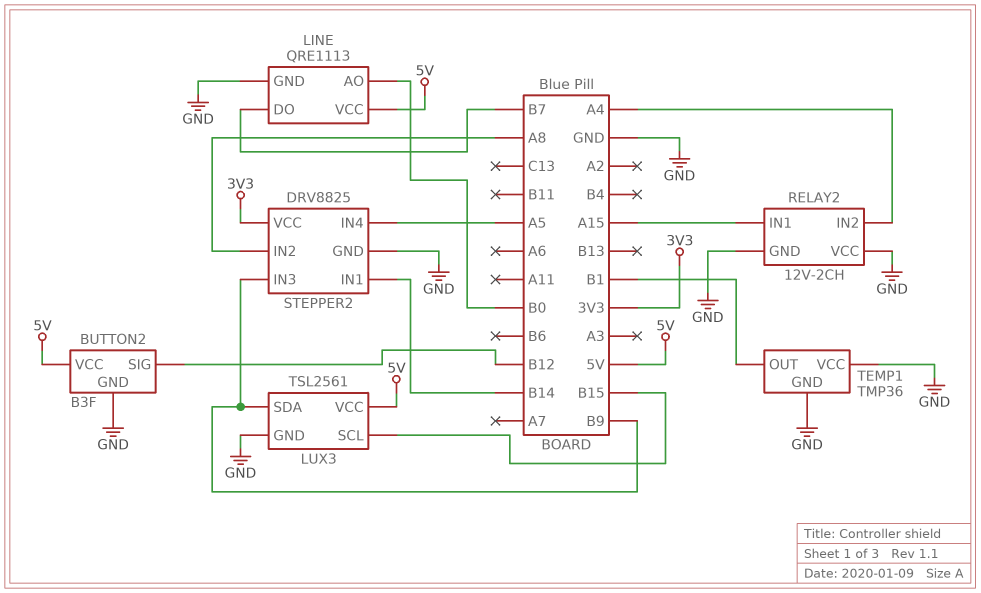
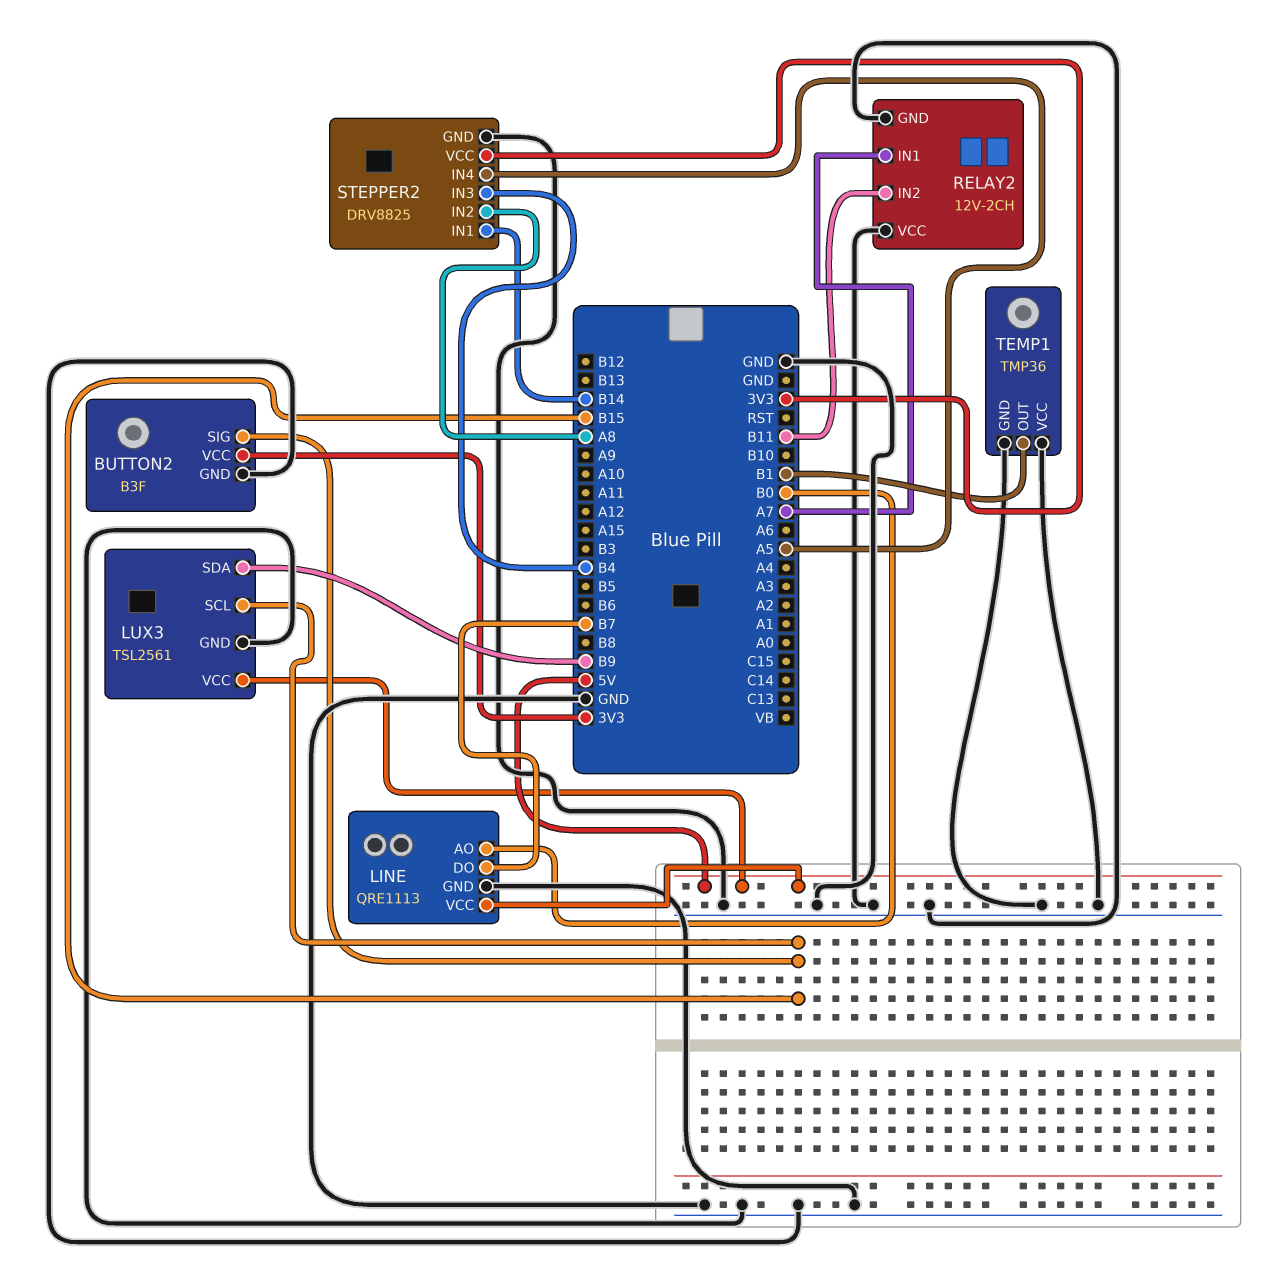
BUTTON2 pin SIG: B12 -> B15
BUTTON2 pin VCC: 5V -> 3V3
RELAY2 pin IN1: A15 -> A7
RELAY2 pin IN2: A4 -> B11
STEPPER2 pin IN3: B9 -> B4

